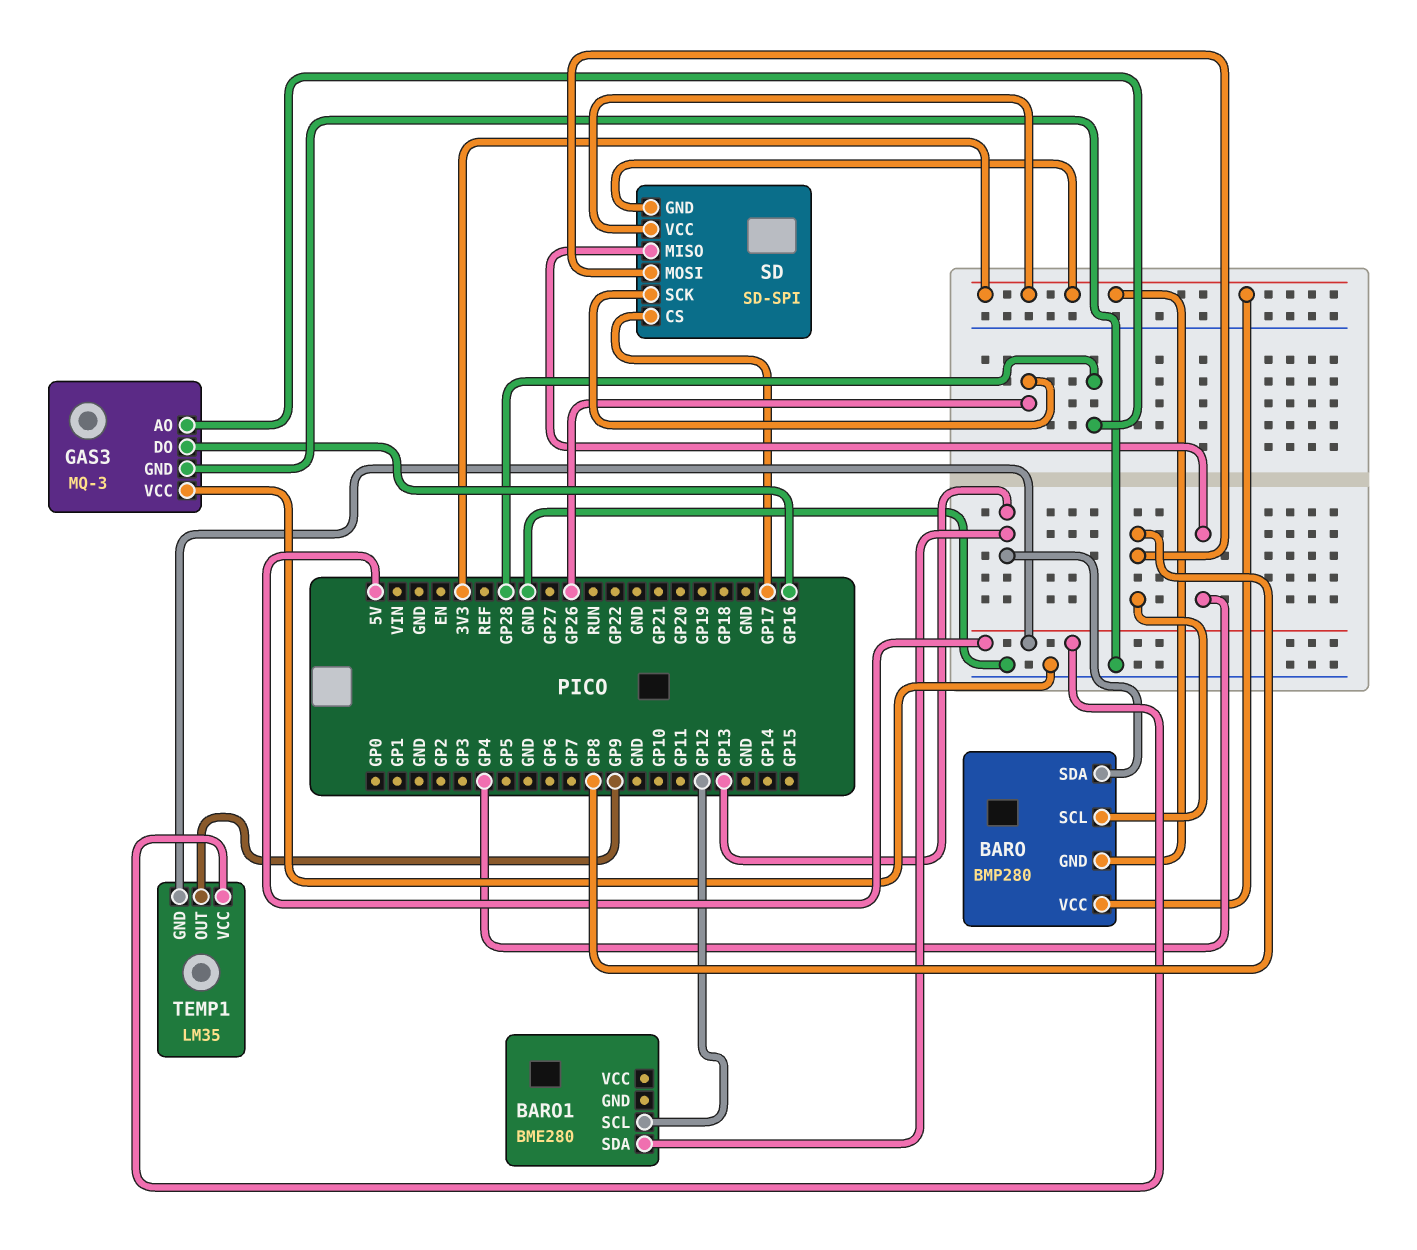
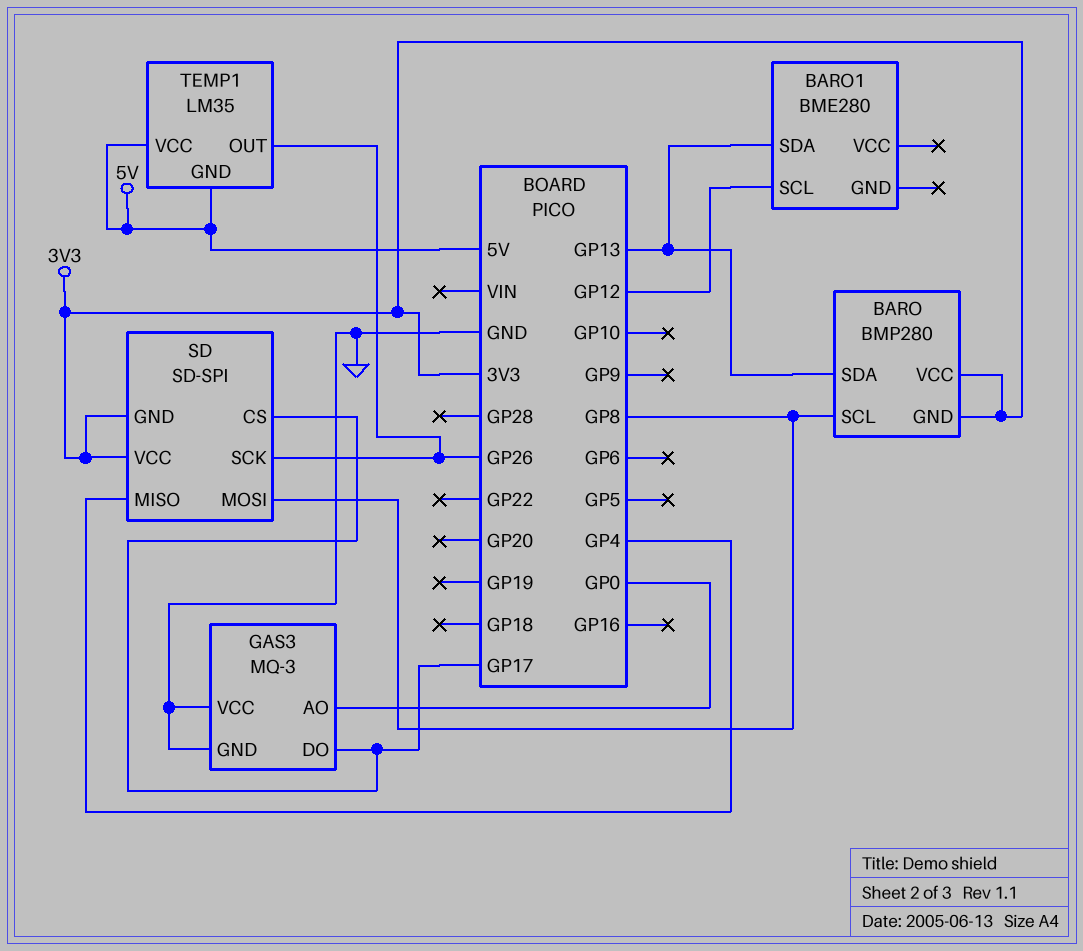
GAS3 pin AO: GP28 -> GP0
GAS3 pin DO: GP16 -> GP17
TEMP1 pin OUT: GP9 -> GP26

